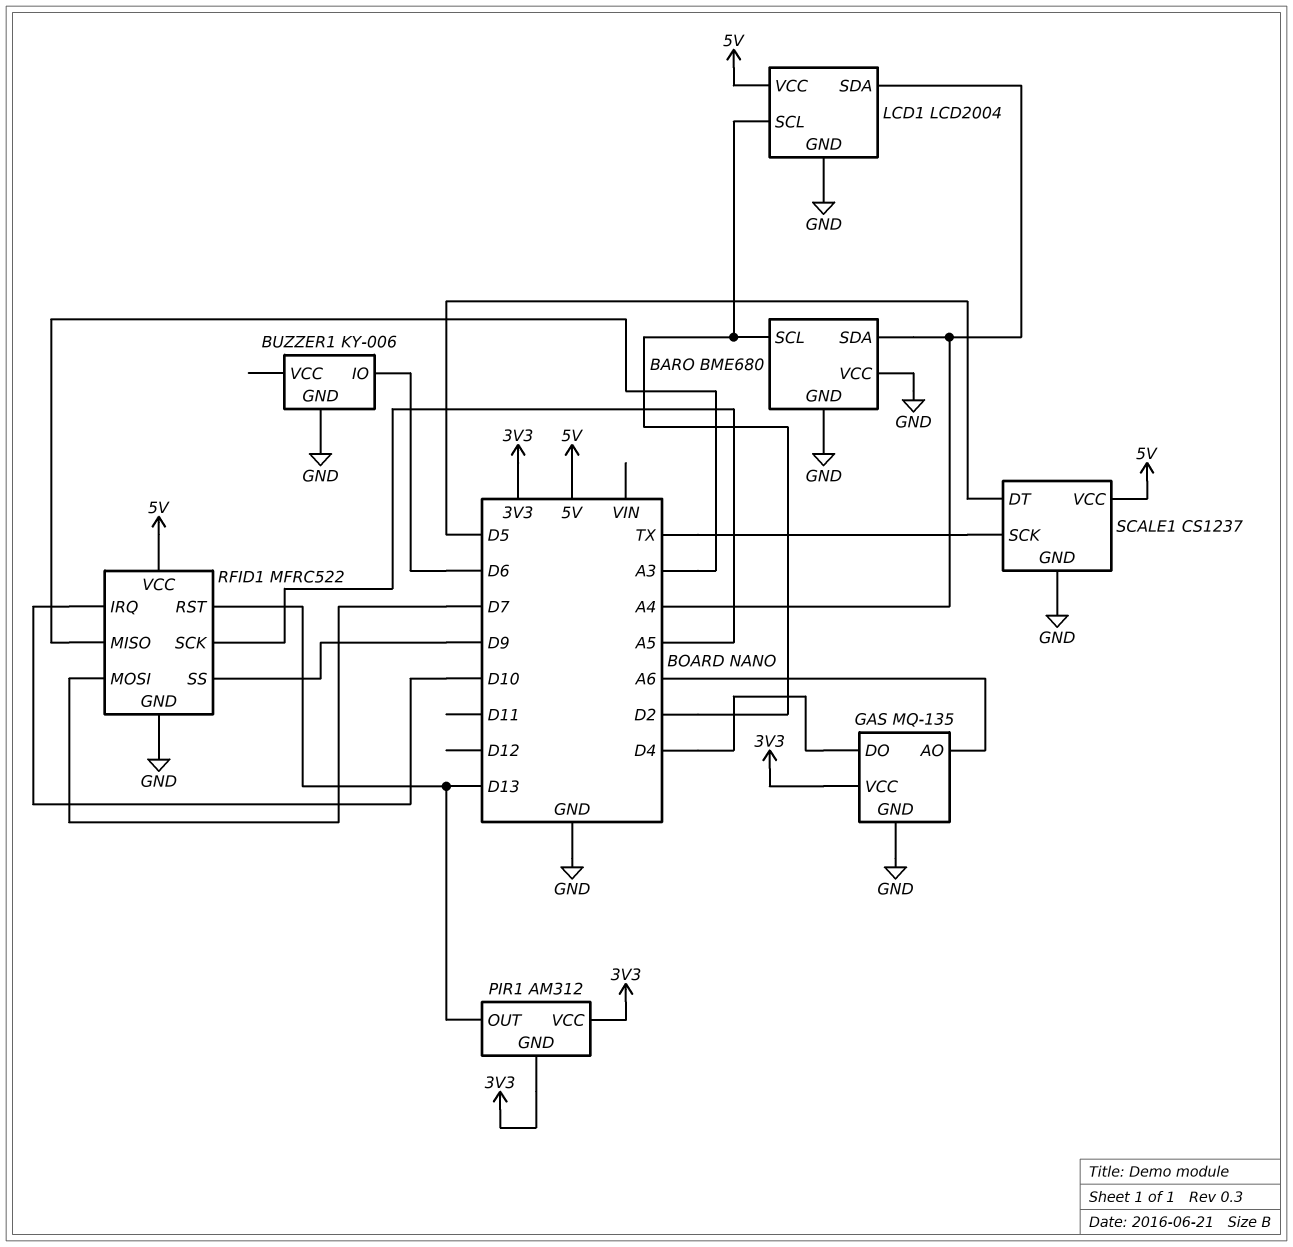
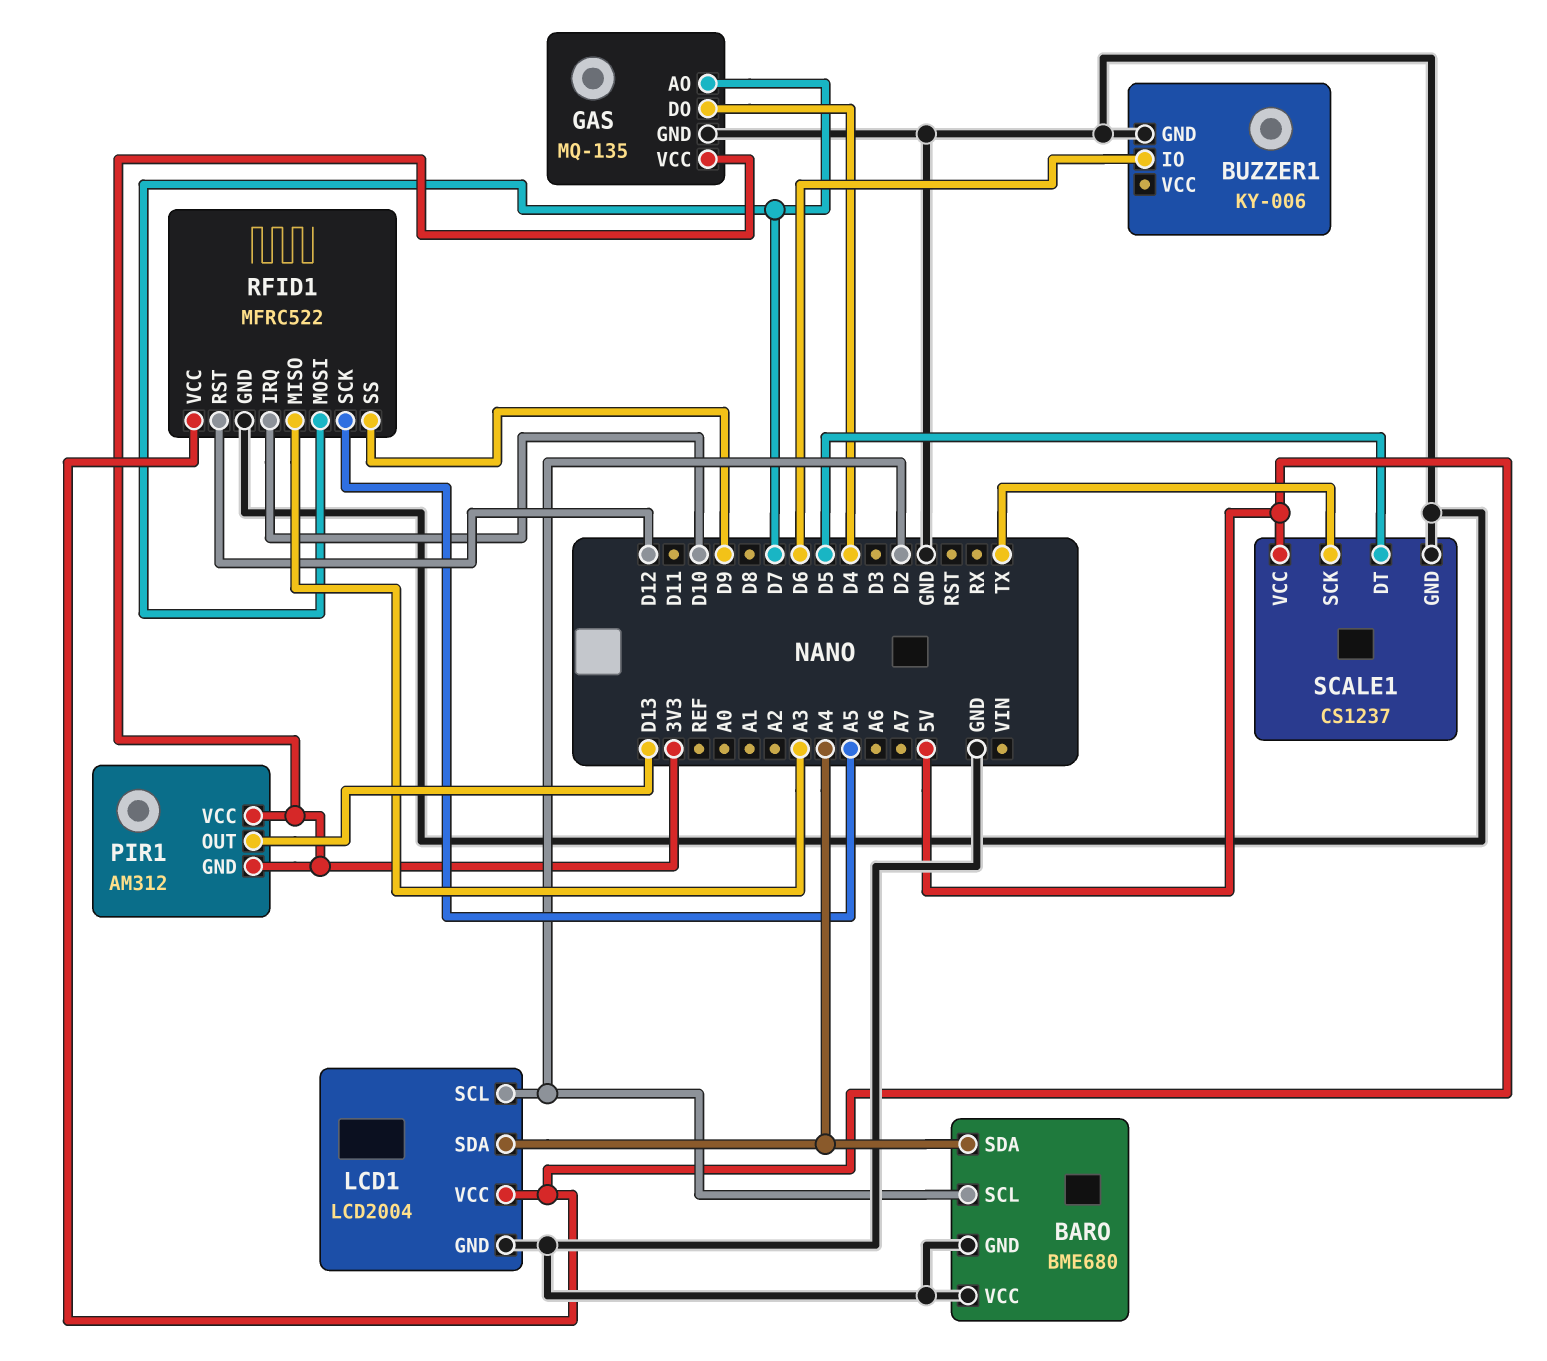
GAS pin AO: A6 -> D7
RFID1 pin RST: D13 -> D12

